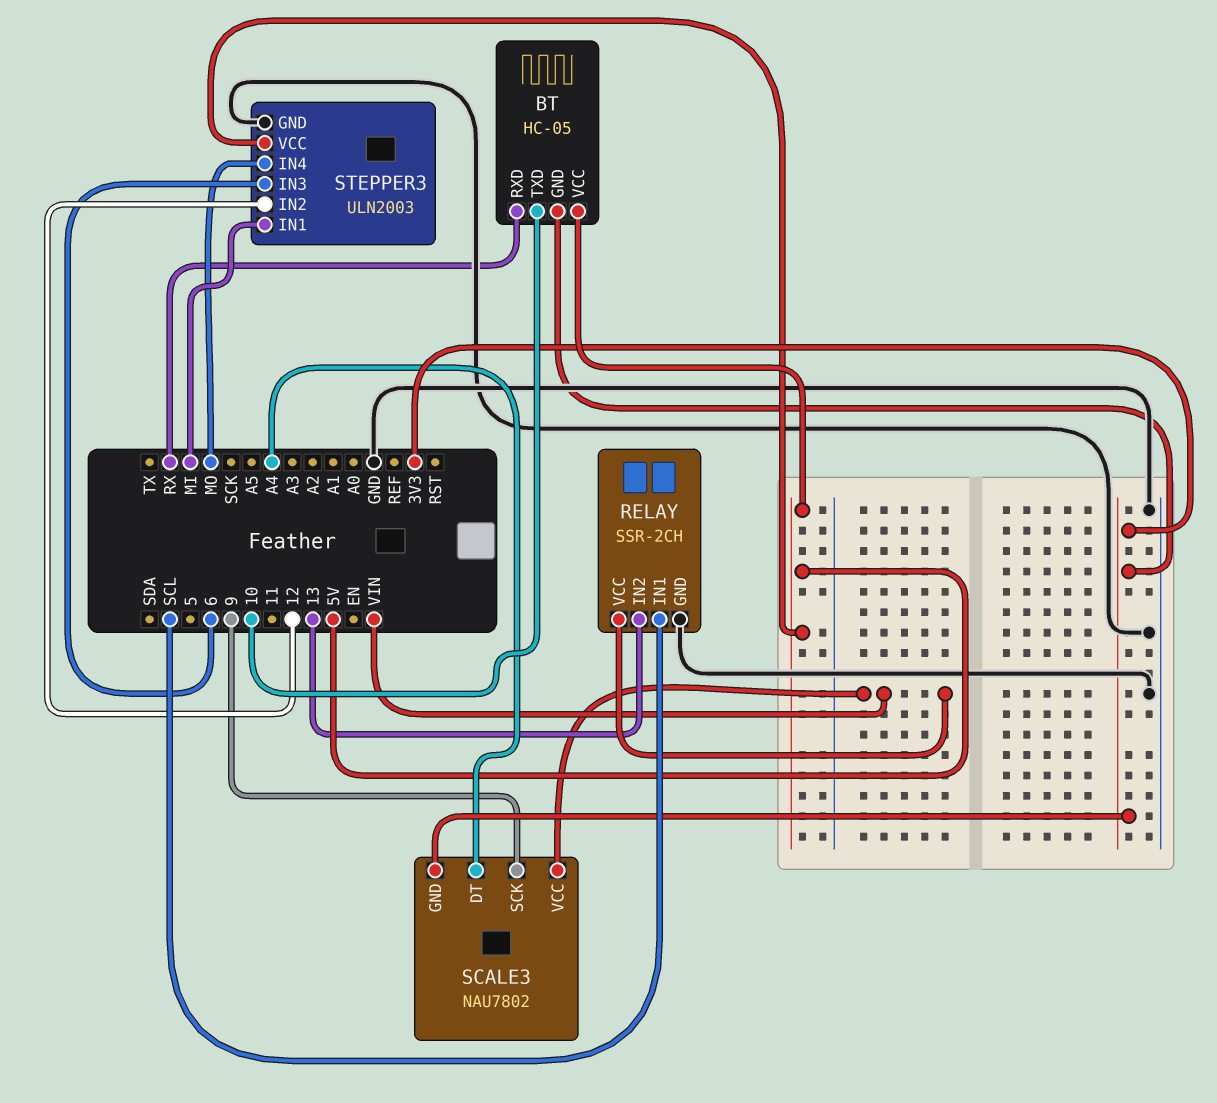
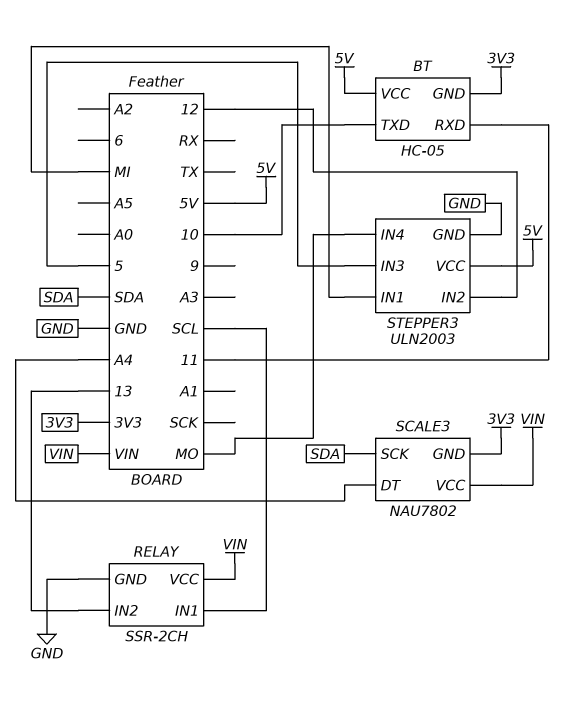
BT pin RXD: RX -> 11
SCALE3 pin SCK: 9 -> SDA
STEPPER3 pin IN3: 6 -> 5

